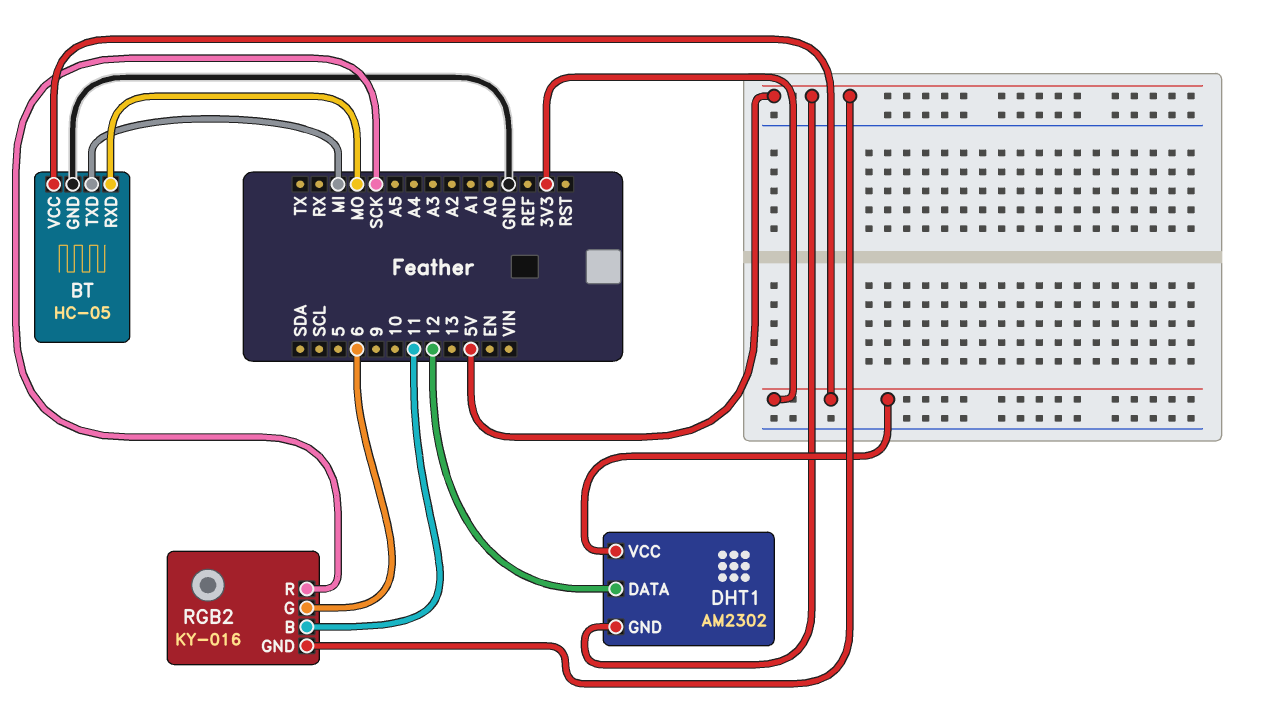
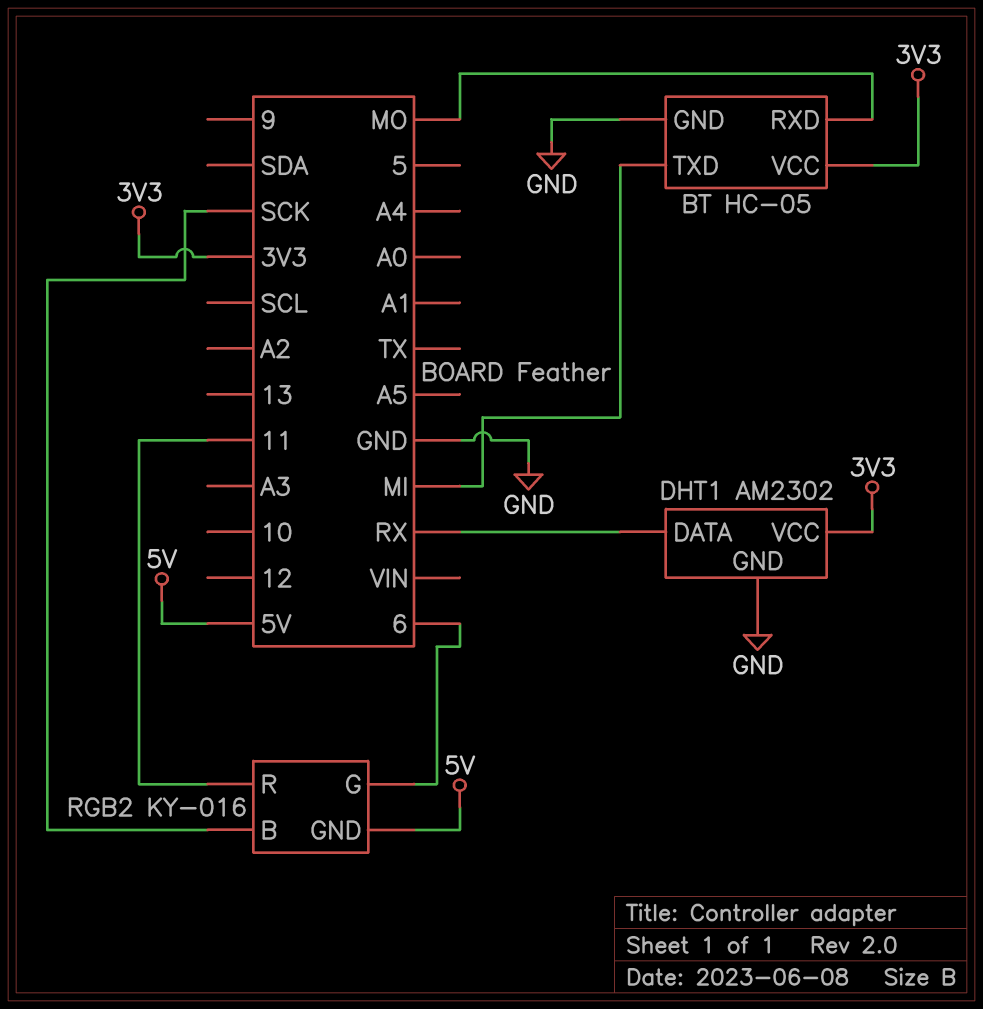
DHT1 pin DATA: 12 -> RX
DHT1 pin GND: 5V -> GND
RGB2 pin B: 11 -> SCK
RGB2 pin R: SCK -> 11

